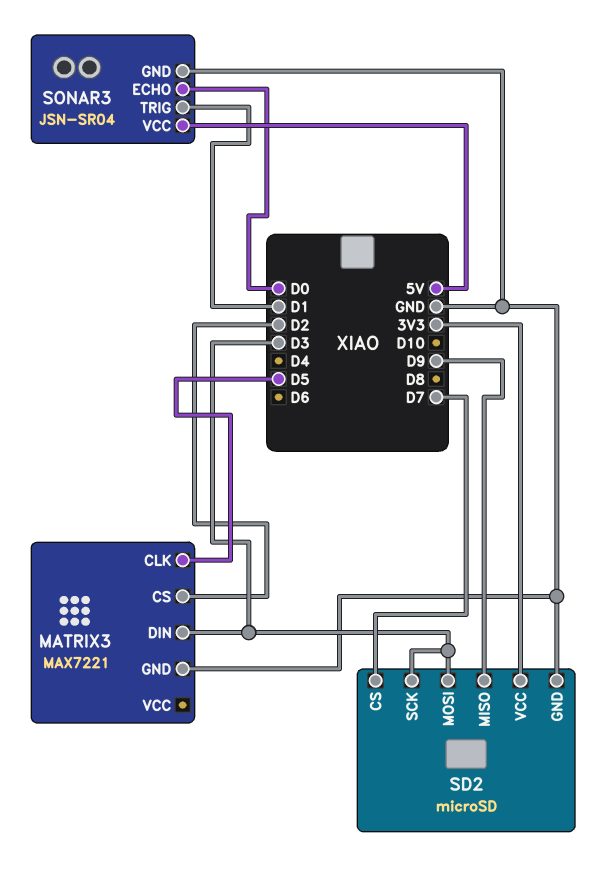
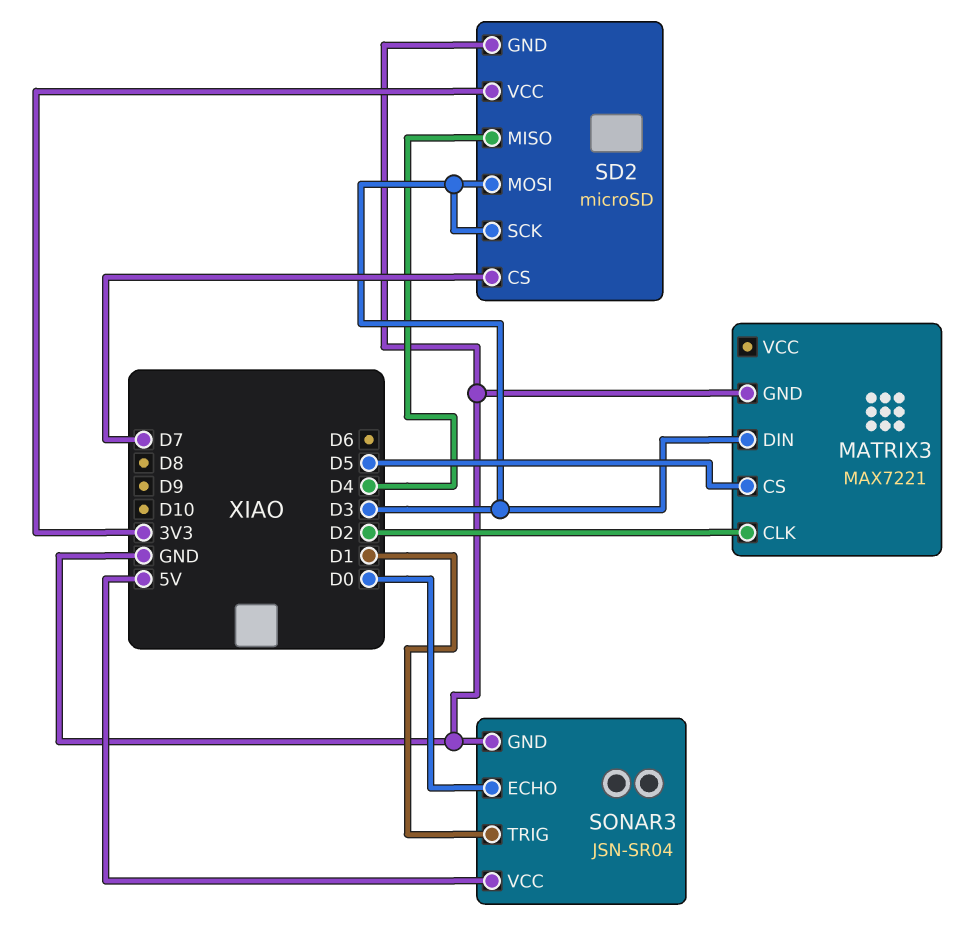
MATRIX3 pin CLK: D5 -> D2
MATRIX3 pin CS: D2 -> D5
SD2 pin MISO: D9 -> D4

